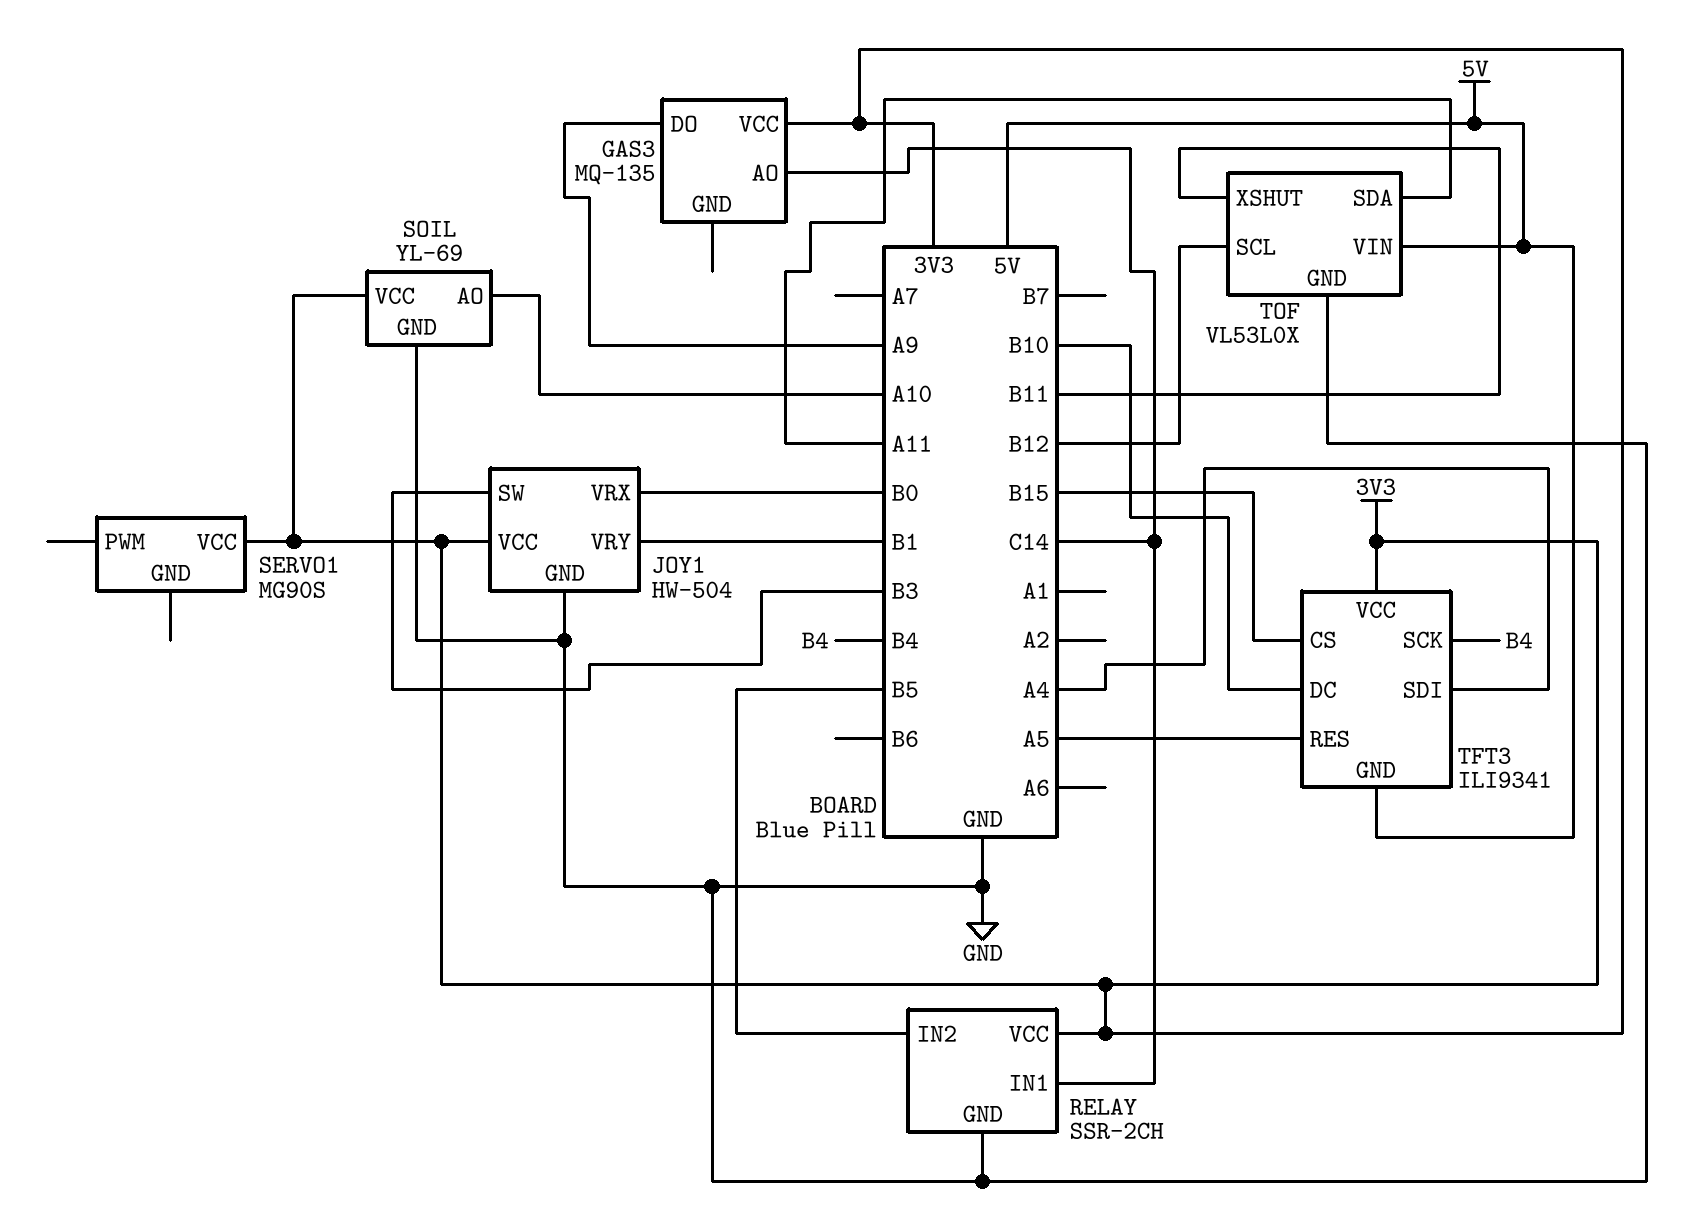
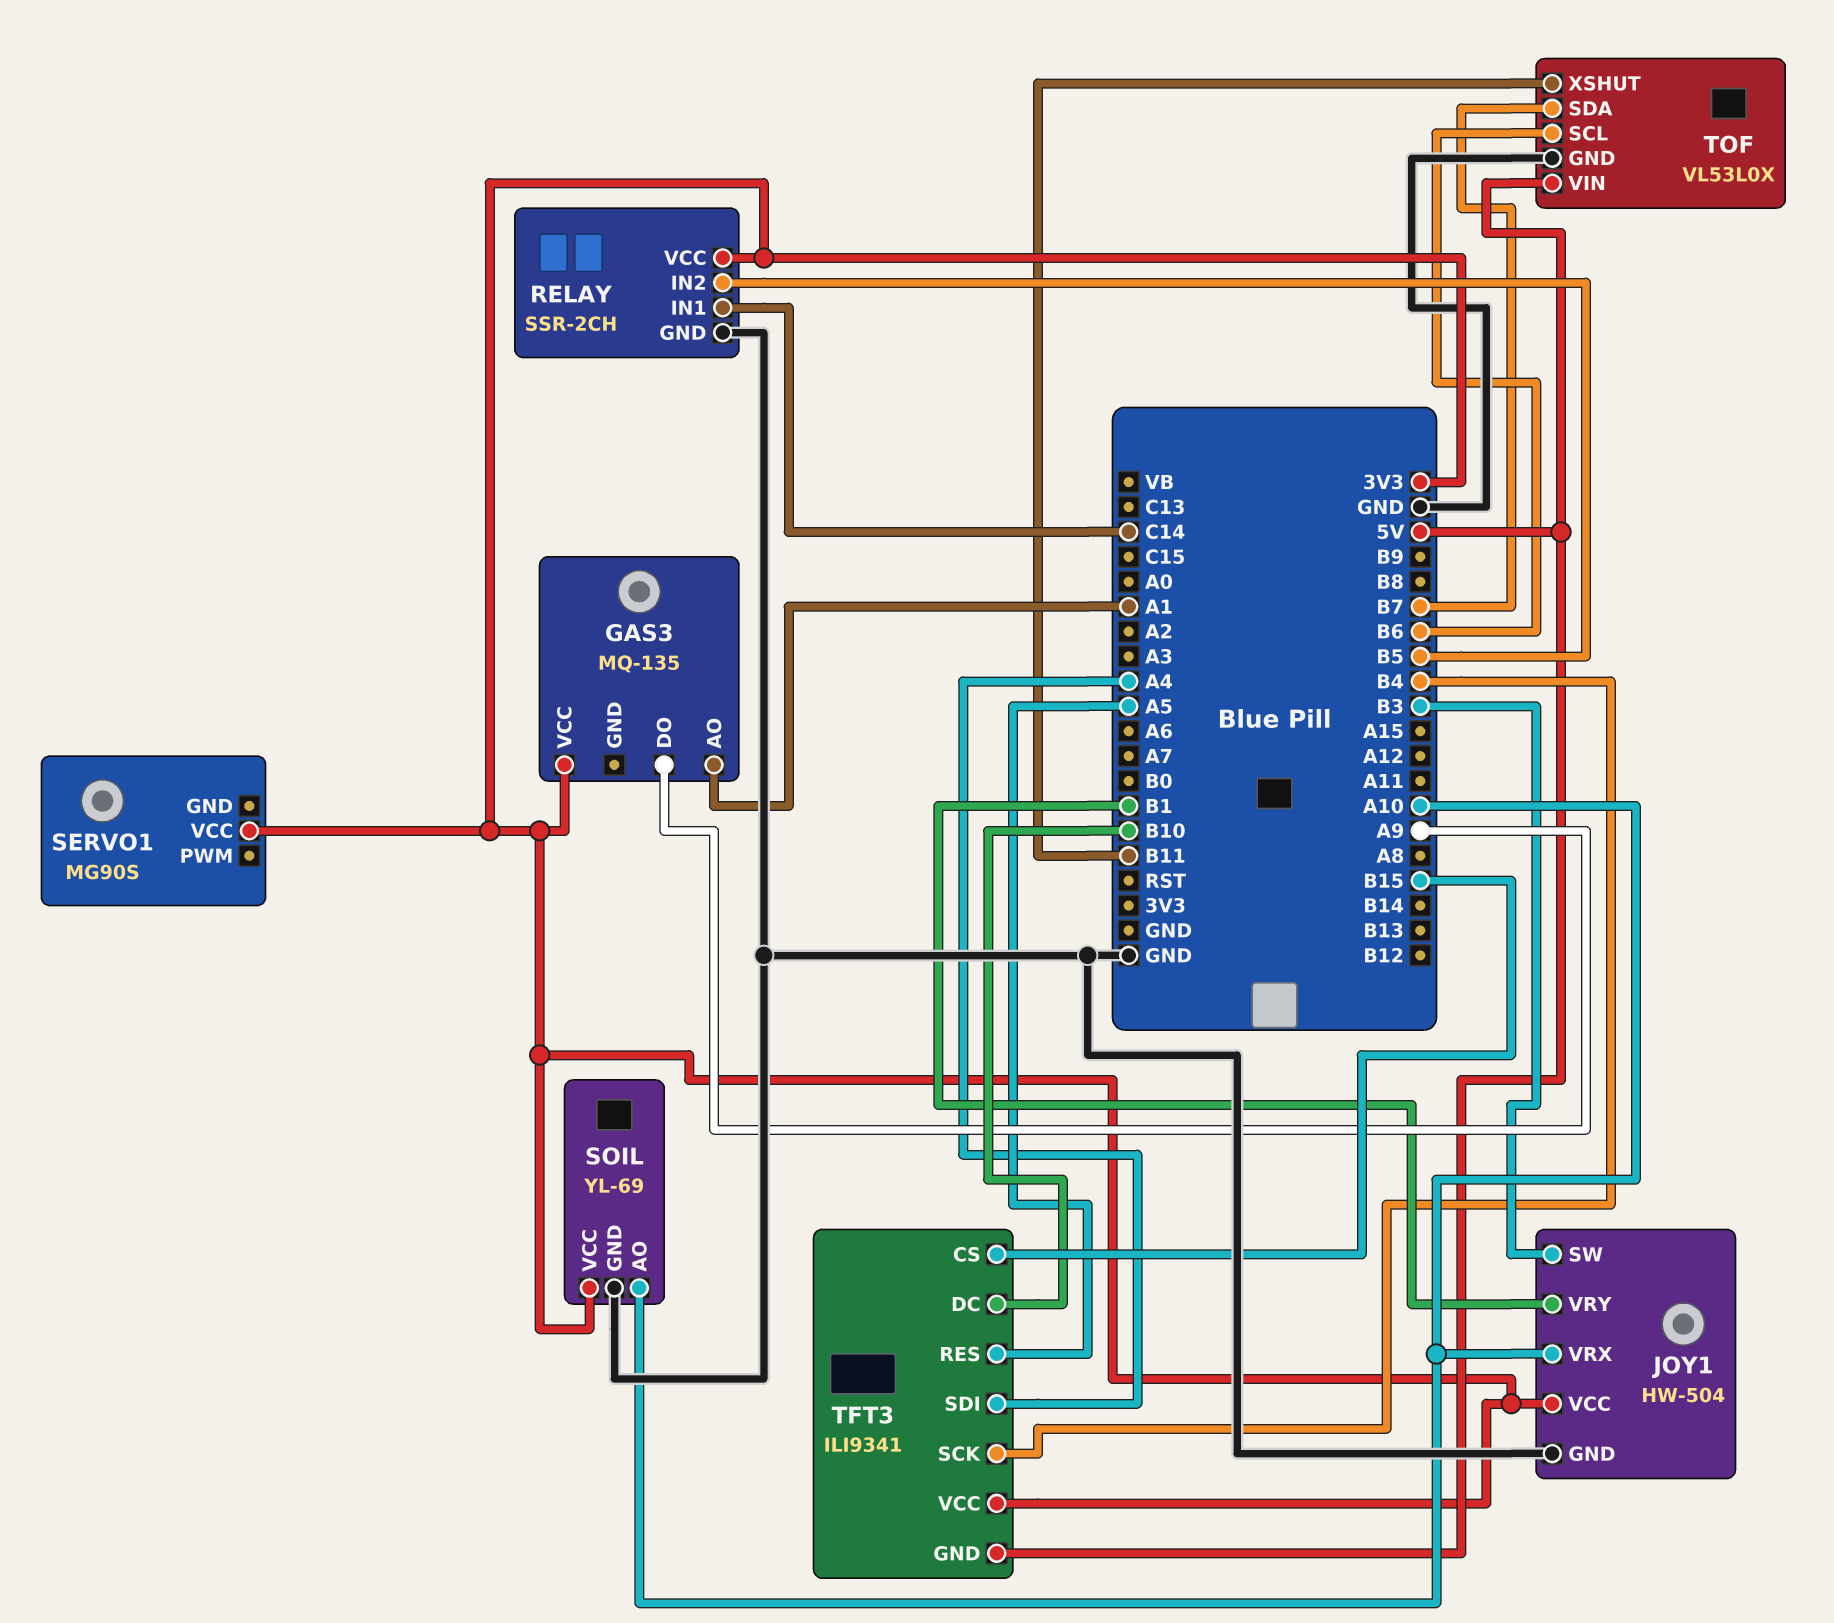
GAS3 pin AO: C14 -> A1
JOY1 pin VRX: B0 -> A10
TOF pin SCL: B12 -> B6
TOF pin SDA: A11 -> B7

